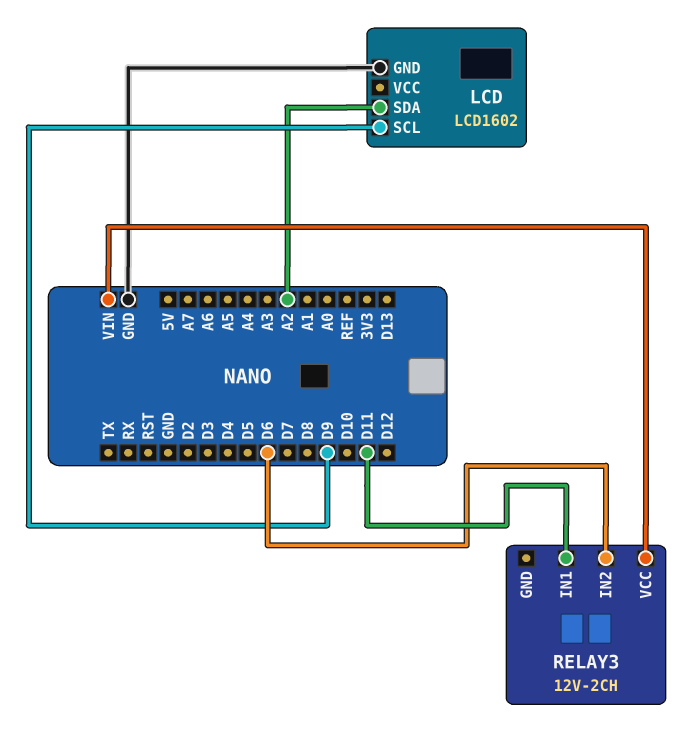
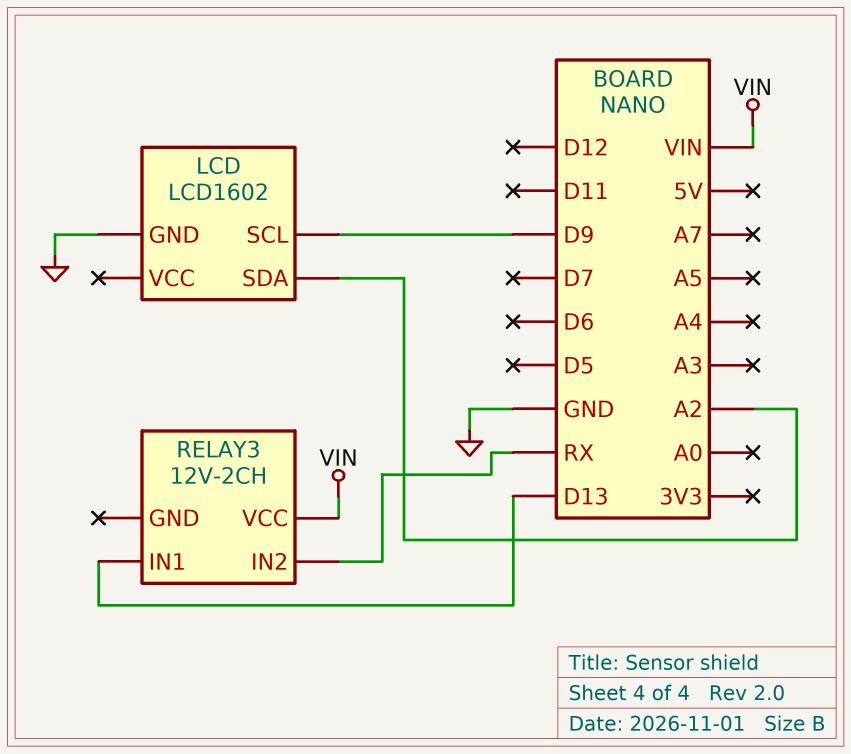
RELAY3 pin IN1: D11 -> D13
RELAY3 pin IN2: D6 -> RX

